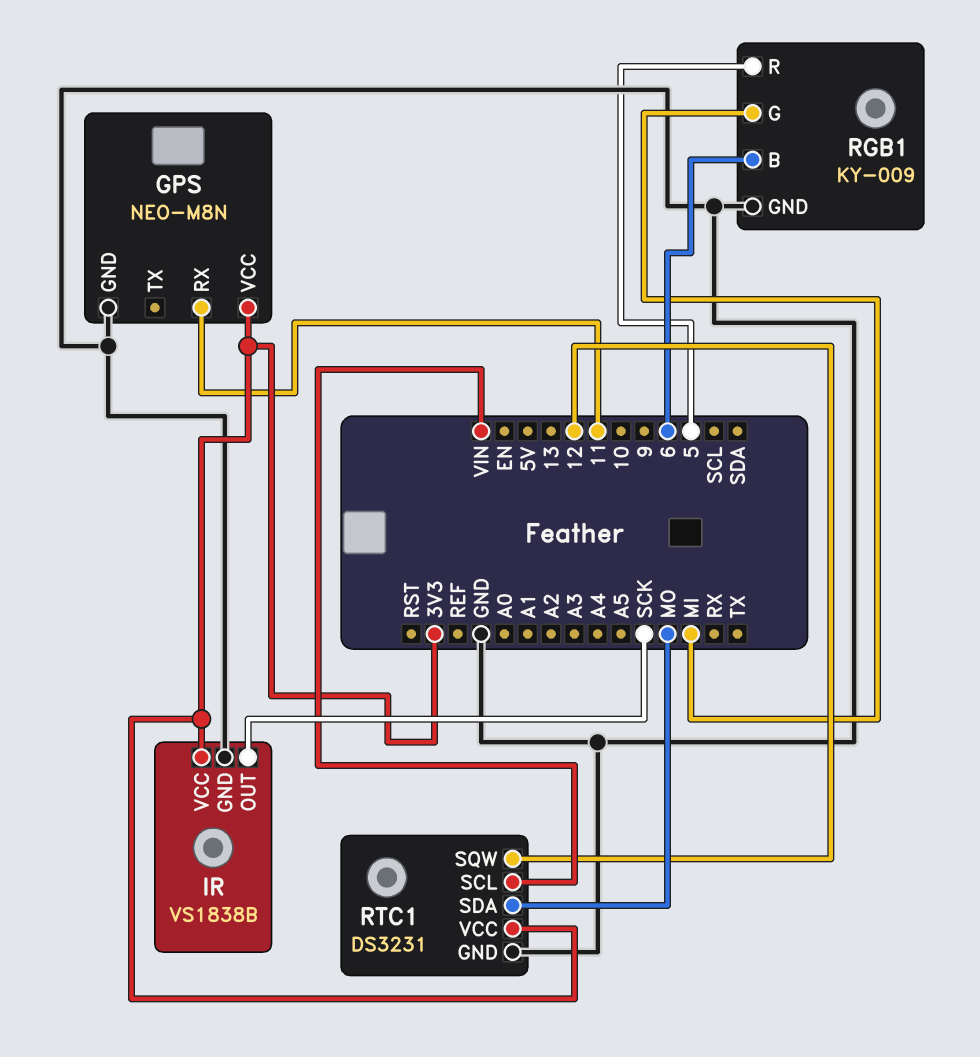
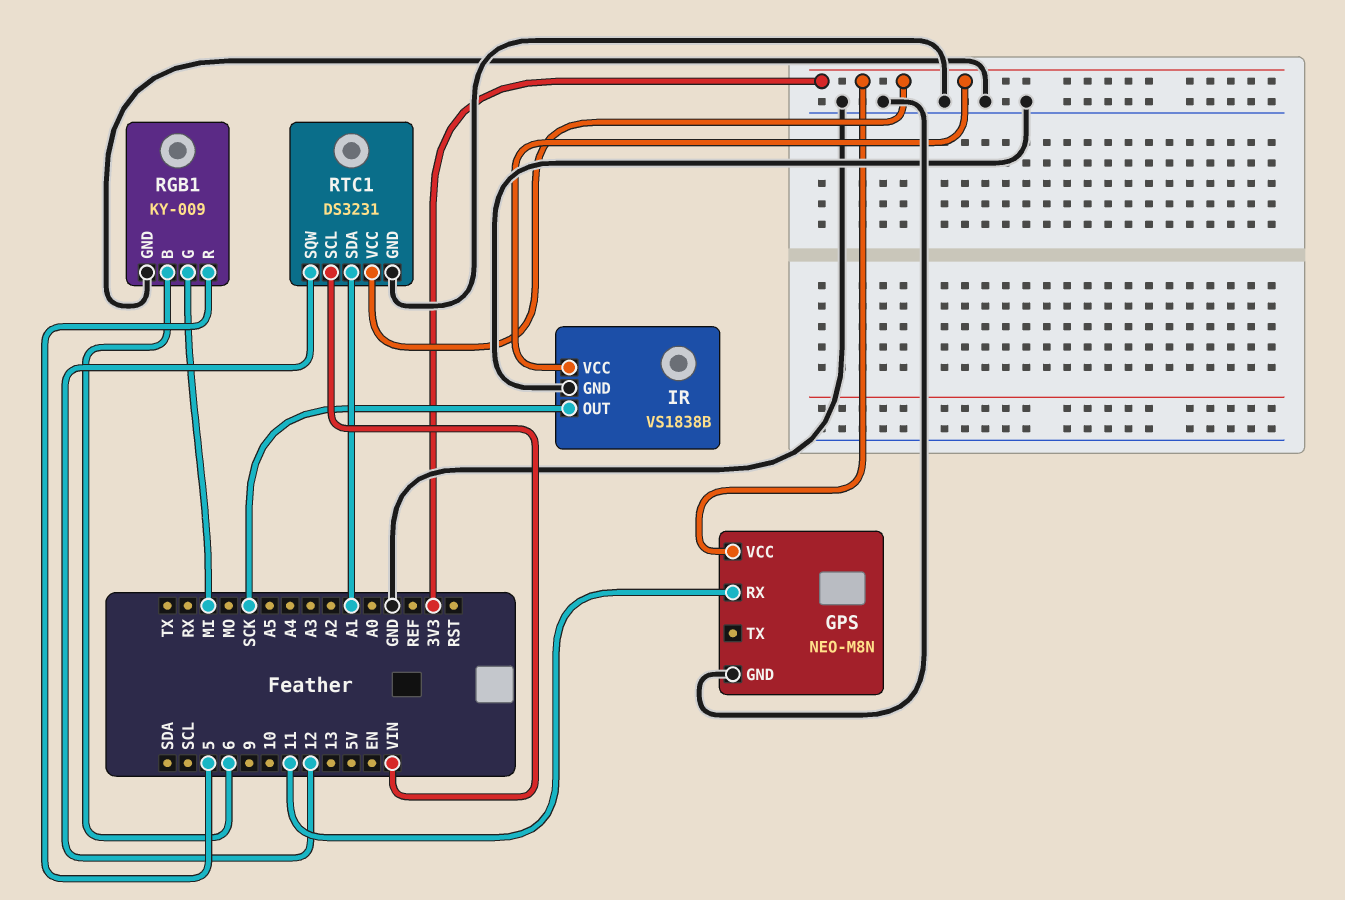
RTC1 pin SDA: MO -> A1

